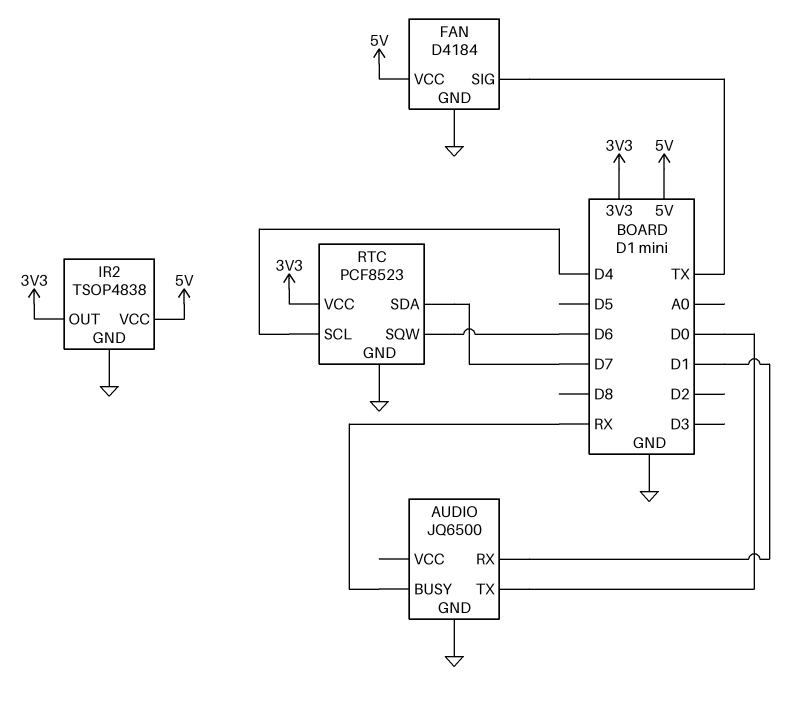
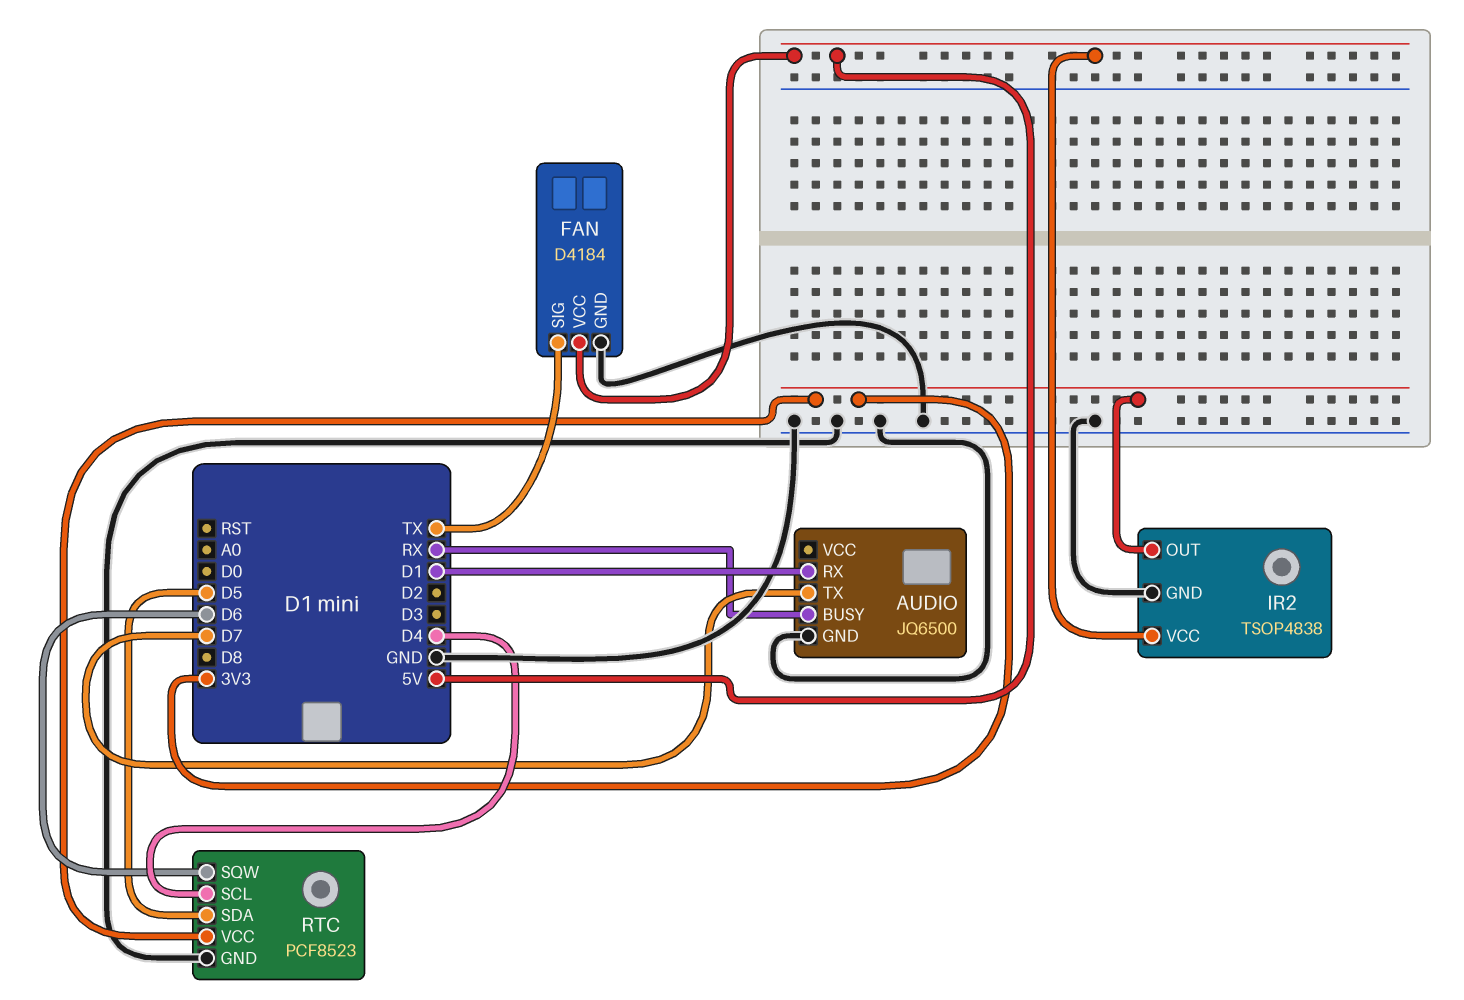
AUDIO pin TX: D0 -> D7
RTC pin SDA: D7 -> D5

